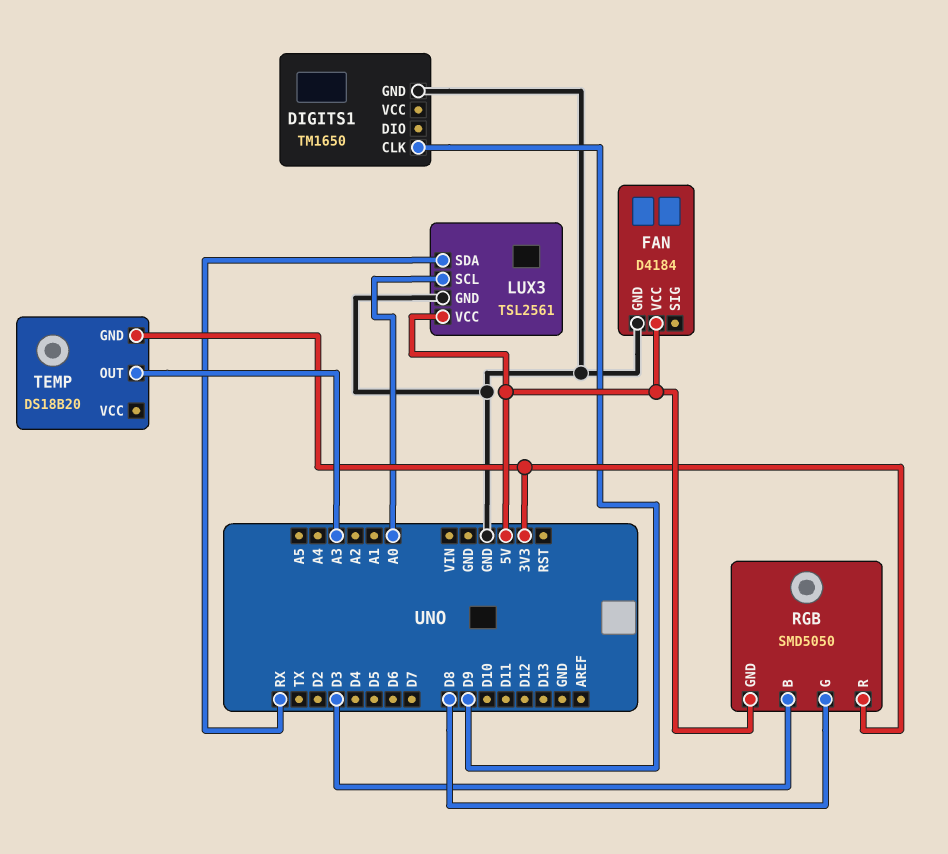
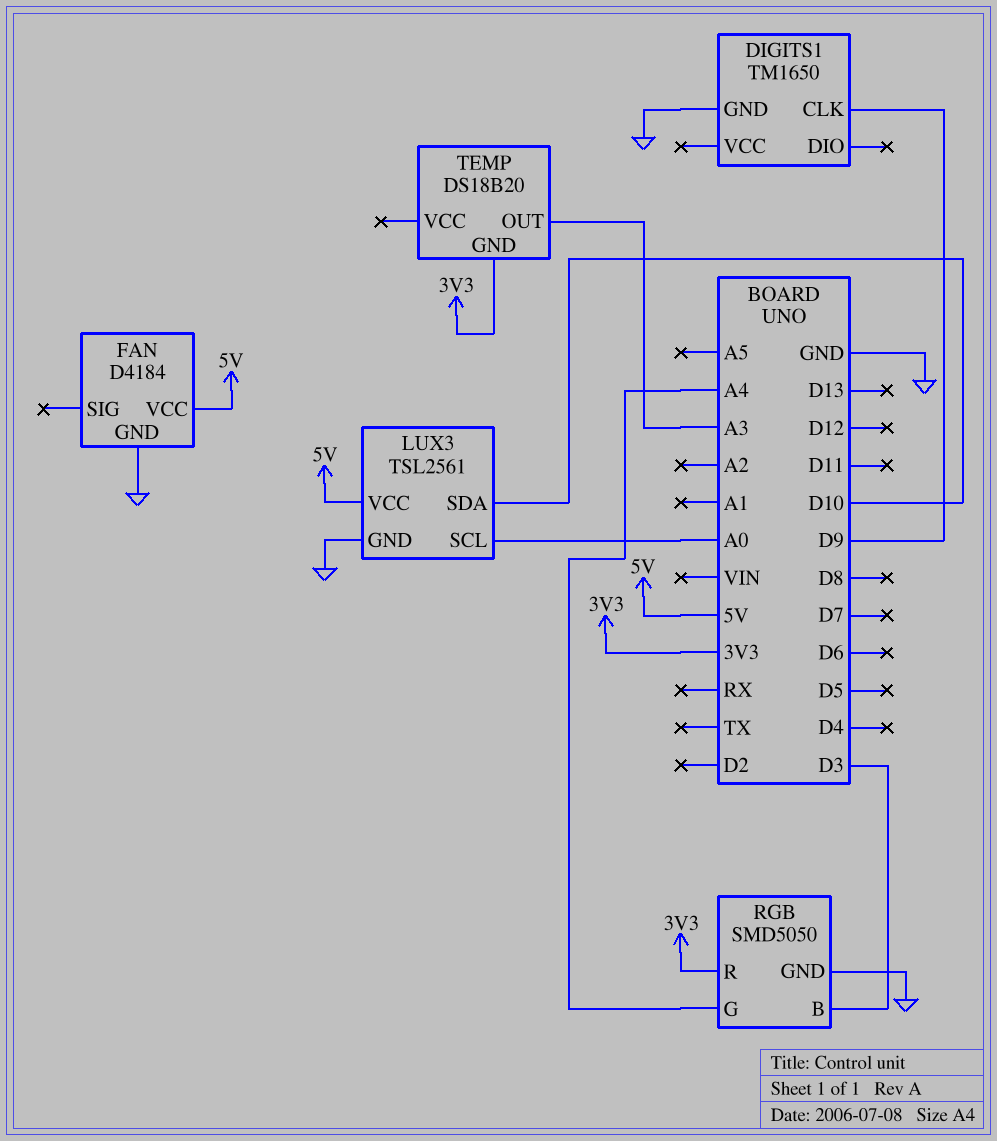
LUX3 pin SDA: RX -> D10
RGB pin G: D8 -> A4
RGB pin GND: 5V -> GND

